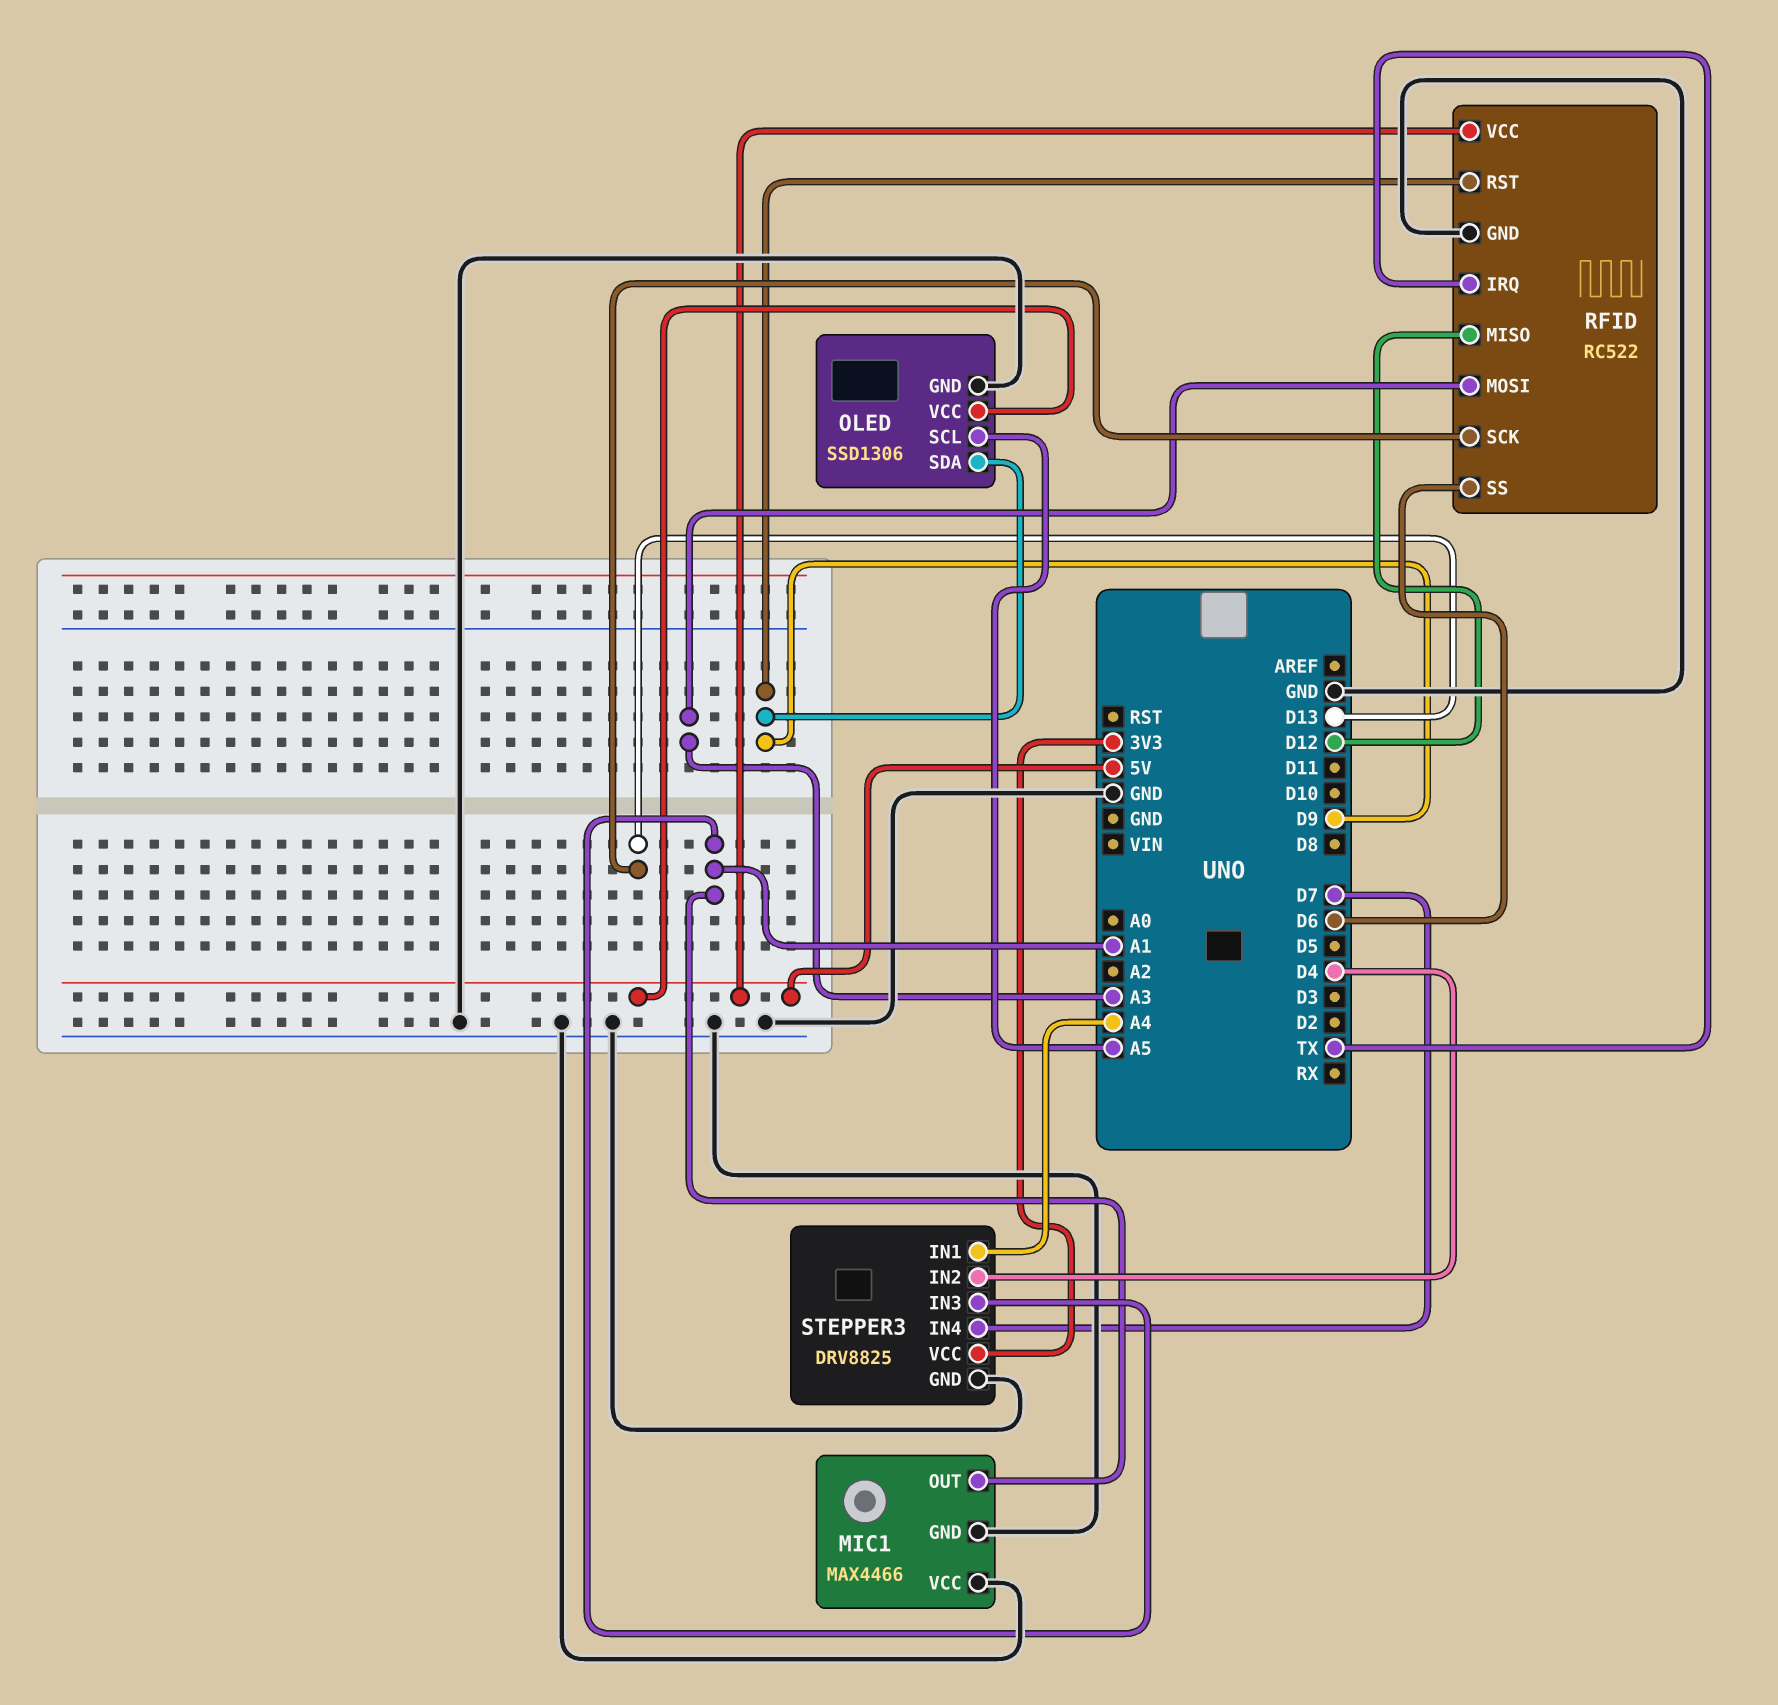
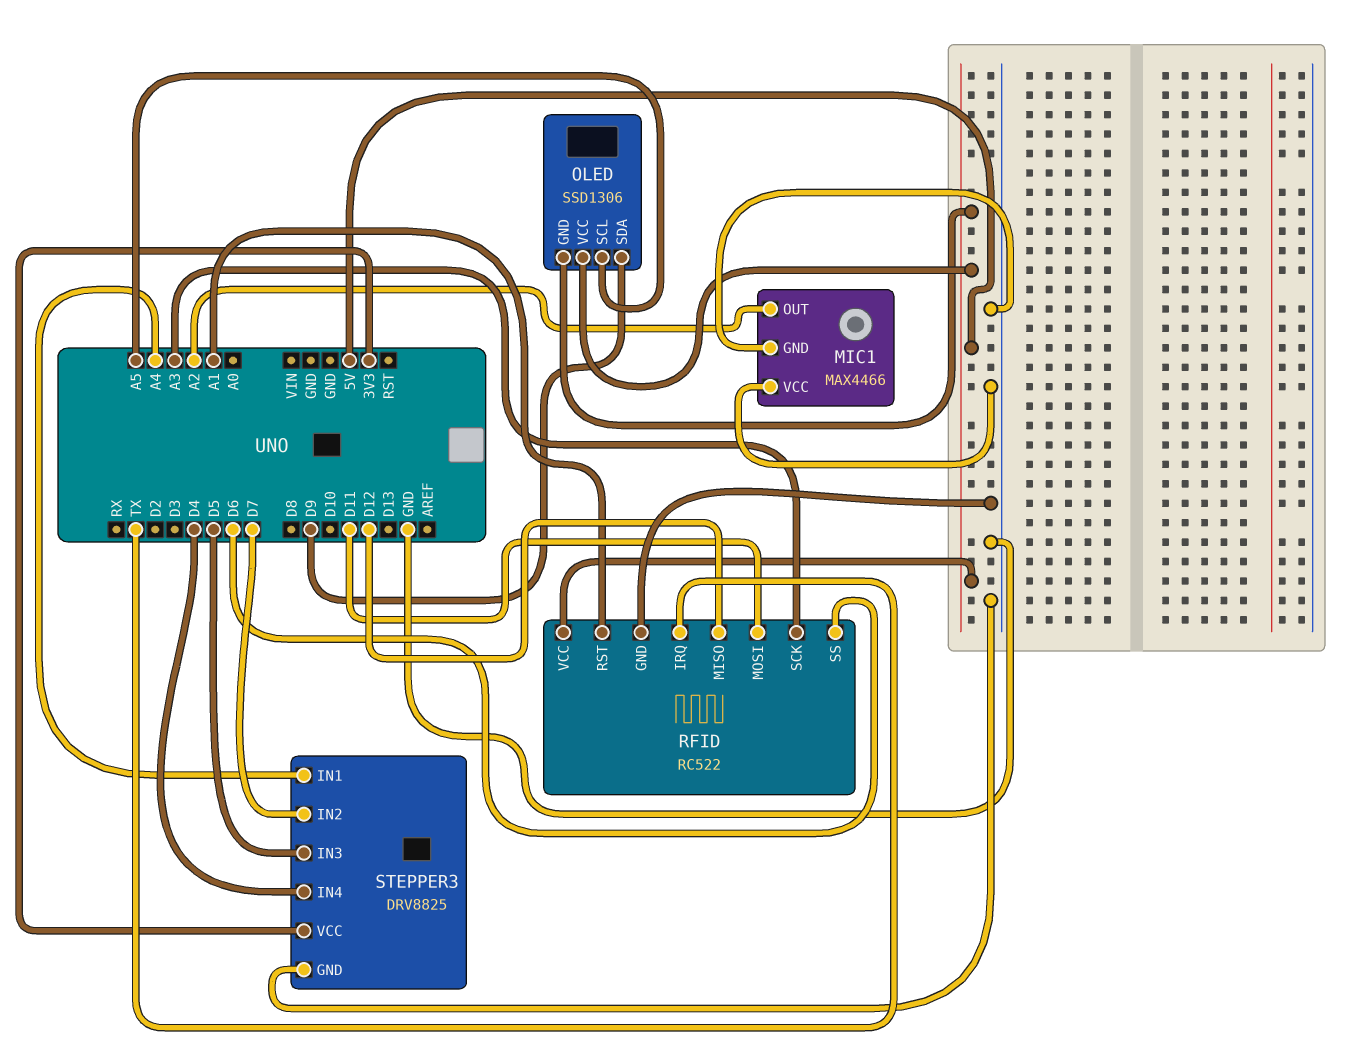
MIC1 pin OUT: A1 -> A2
OLED pin GND: GND -> 5V
RFID pin MOSI: A3 -> D11
RFID pin RST: D9 -> A1
RFID pin SCK: D13 -> A3
STEPPER3 pin IN2: D4 -> D7
STEPPER3 pin IN3: A1 -> D5
STEPPER3 pin IN4: D7 -> D4

